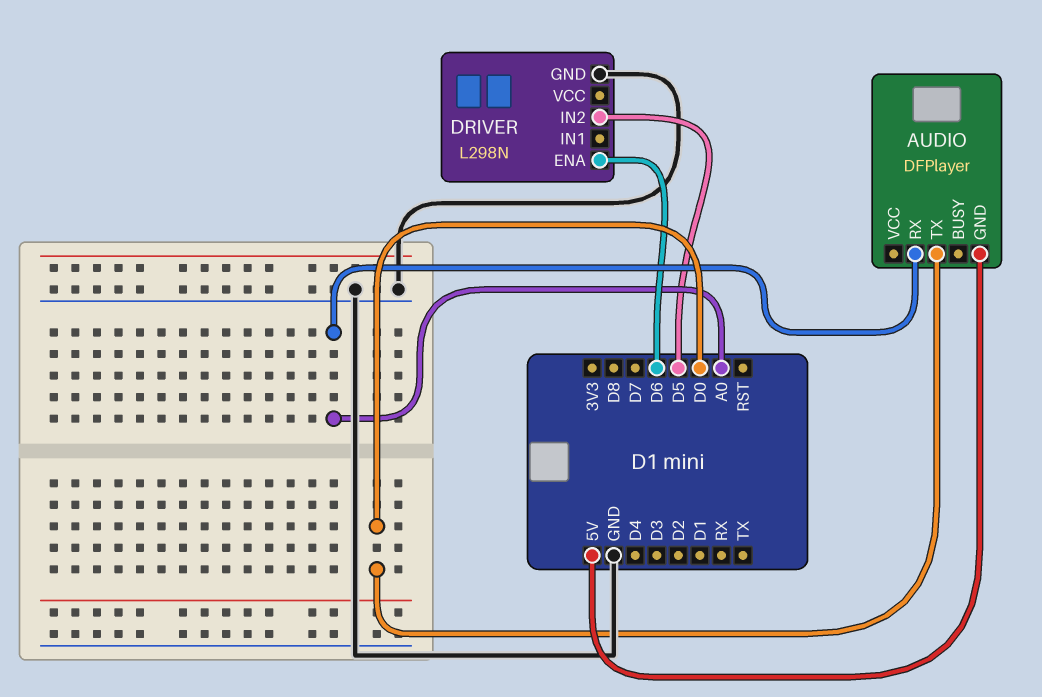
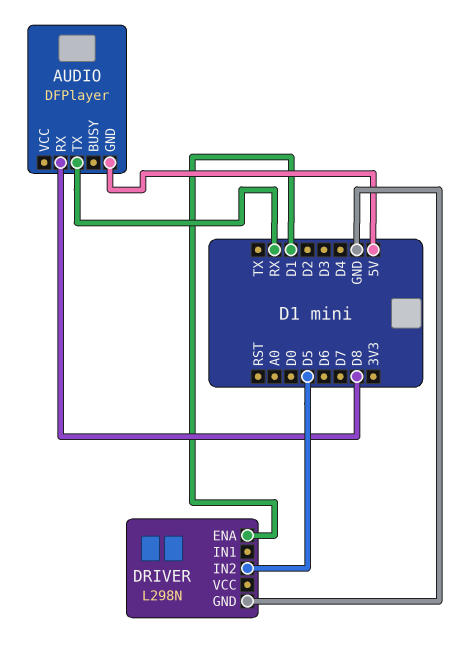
AUDIO pin RX: A0 -> D8
AUDIO pin TX: D0 -> RX
DRIVER pin ENA: D6 -> D1

